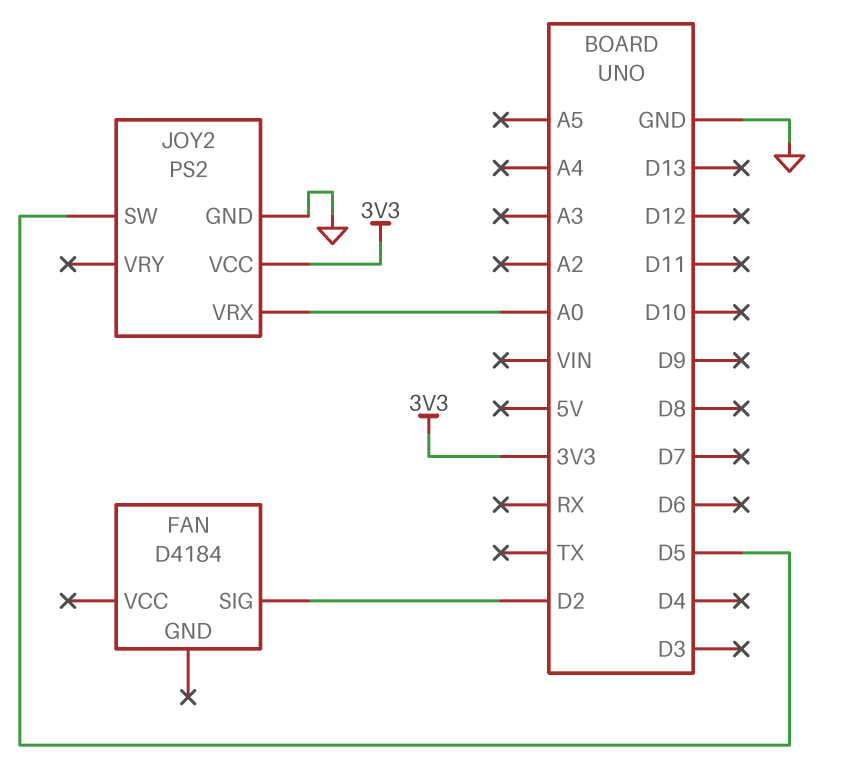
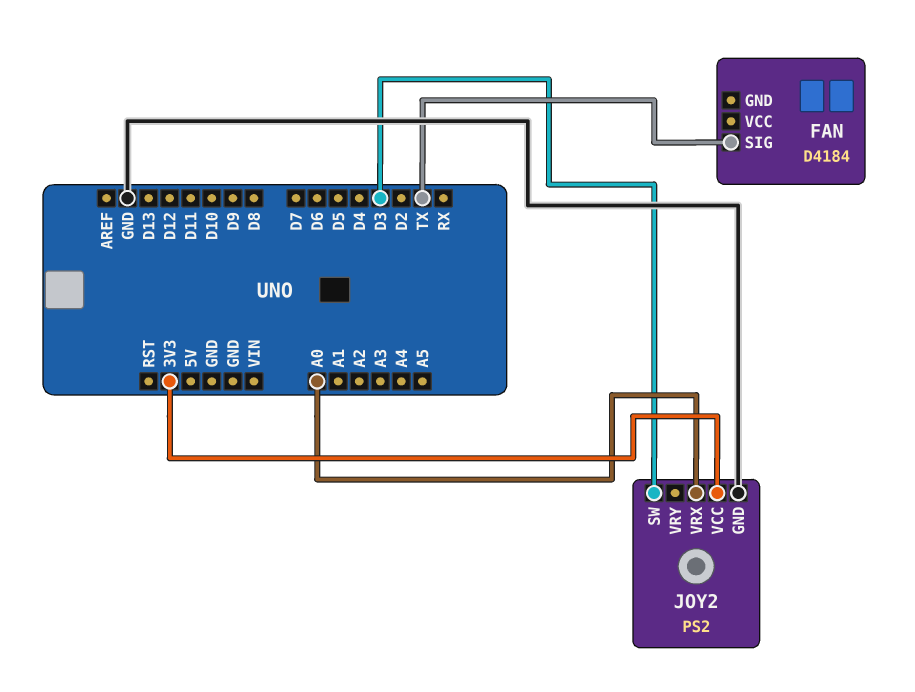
FAN pin SIG: D2 -> TX
JOY2 pin SW: D5 -> D3

